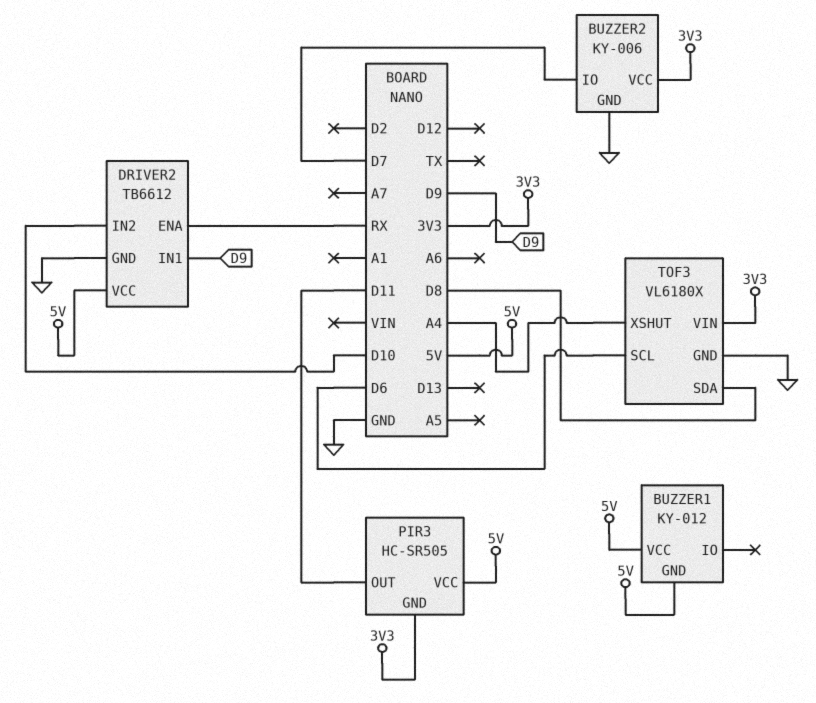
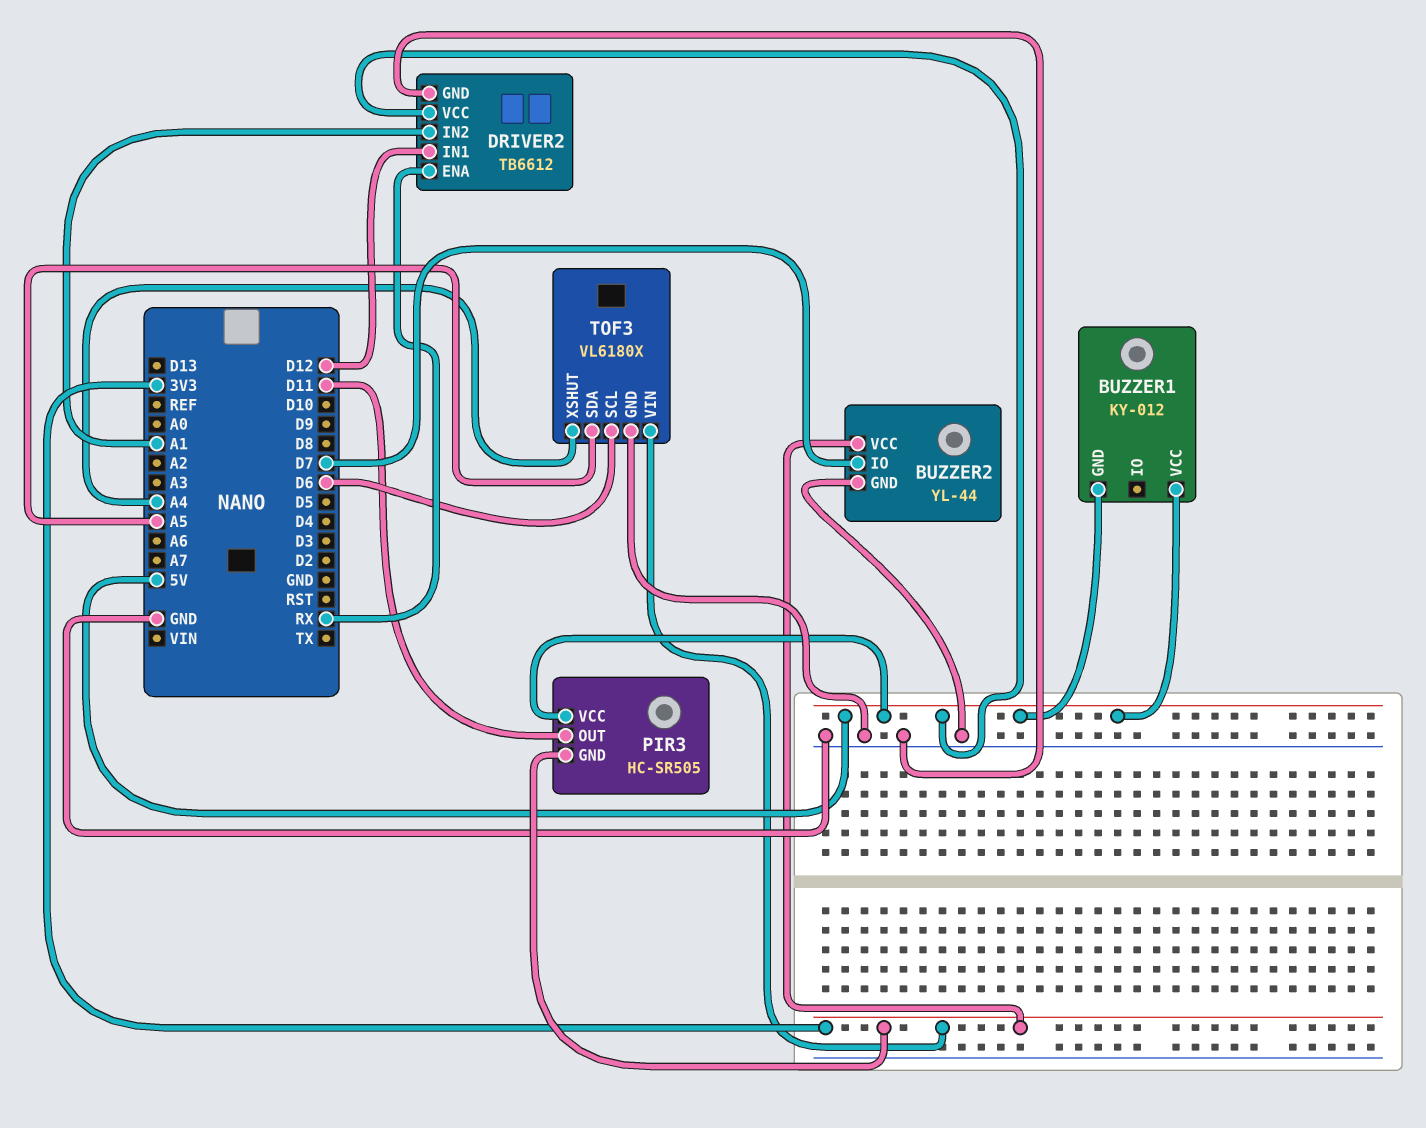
BUZZER2: KY-006 -> YL-44
DRIVER2 pin IN1: D9 -> D12
DRIVER2 pin IN2: D10 -> A1
TOF3 pin SDA: D8 -> A5

